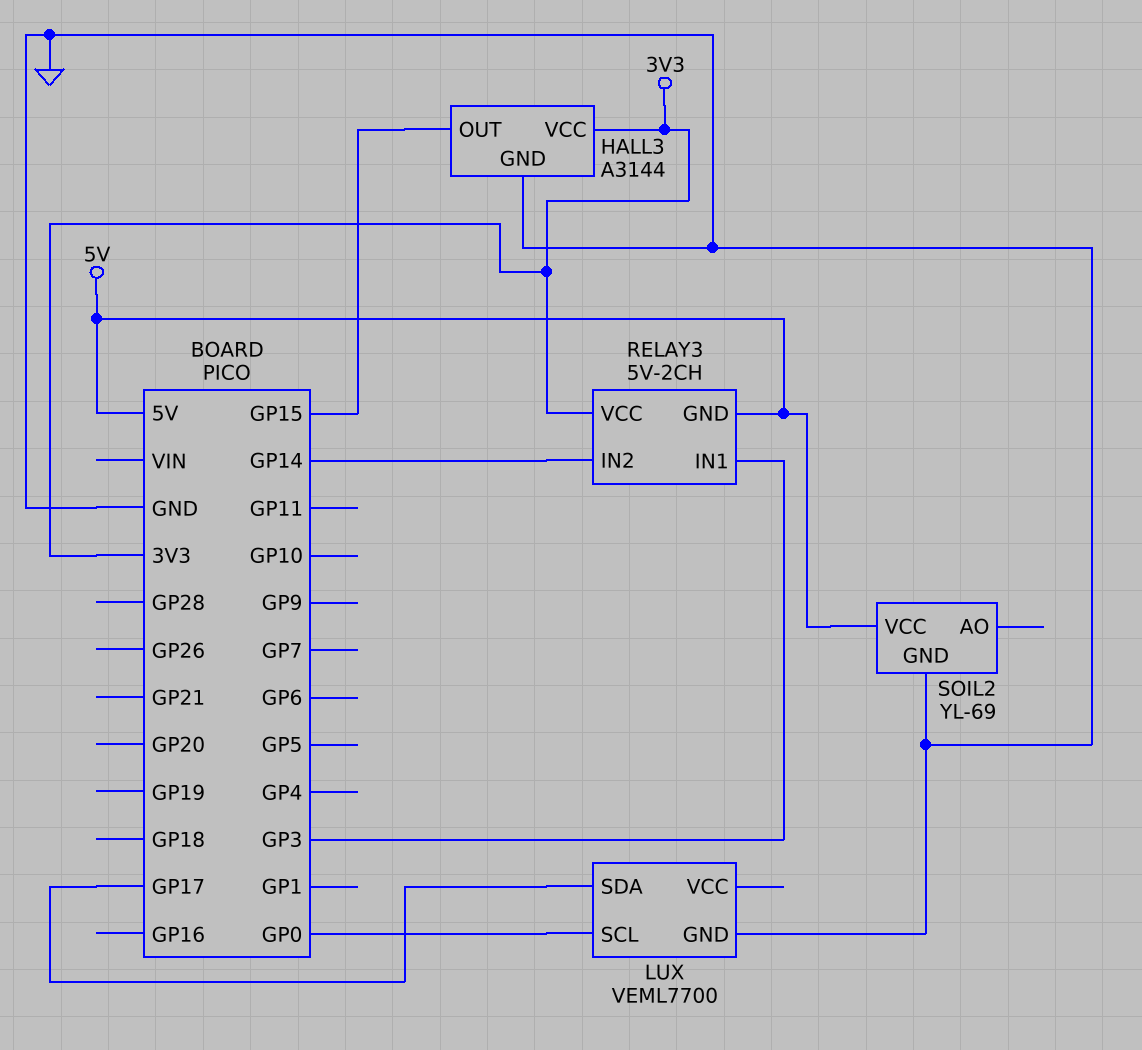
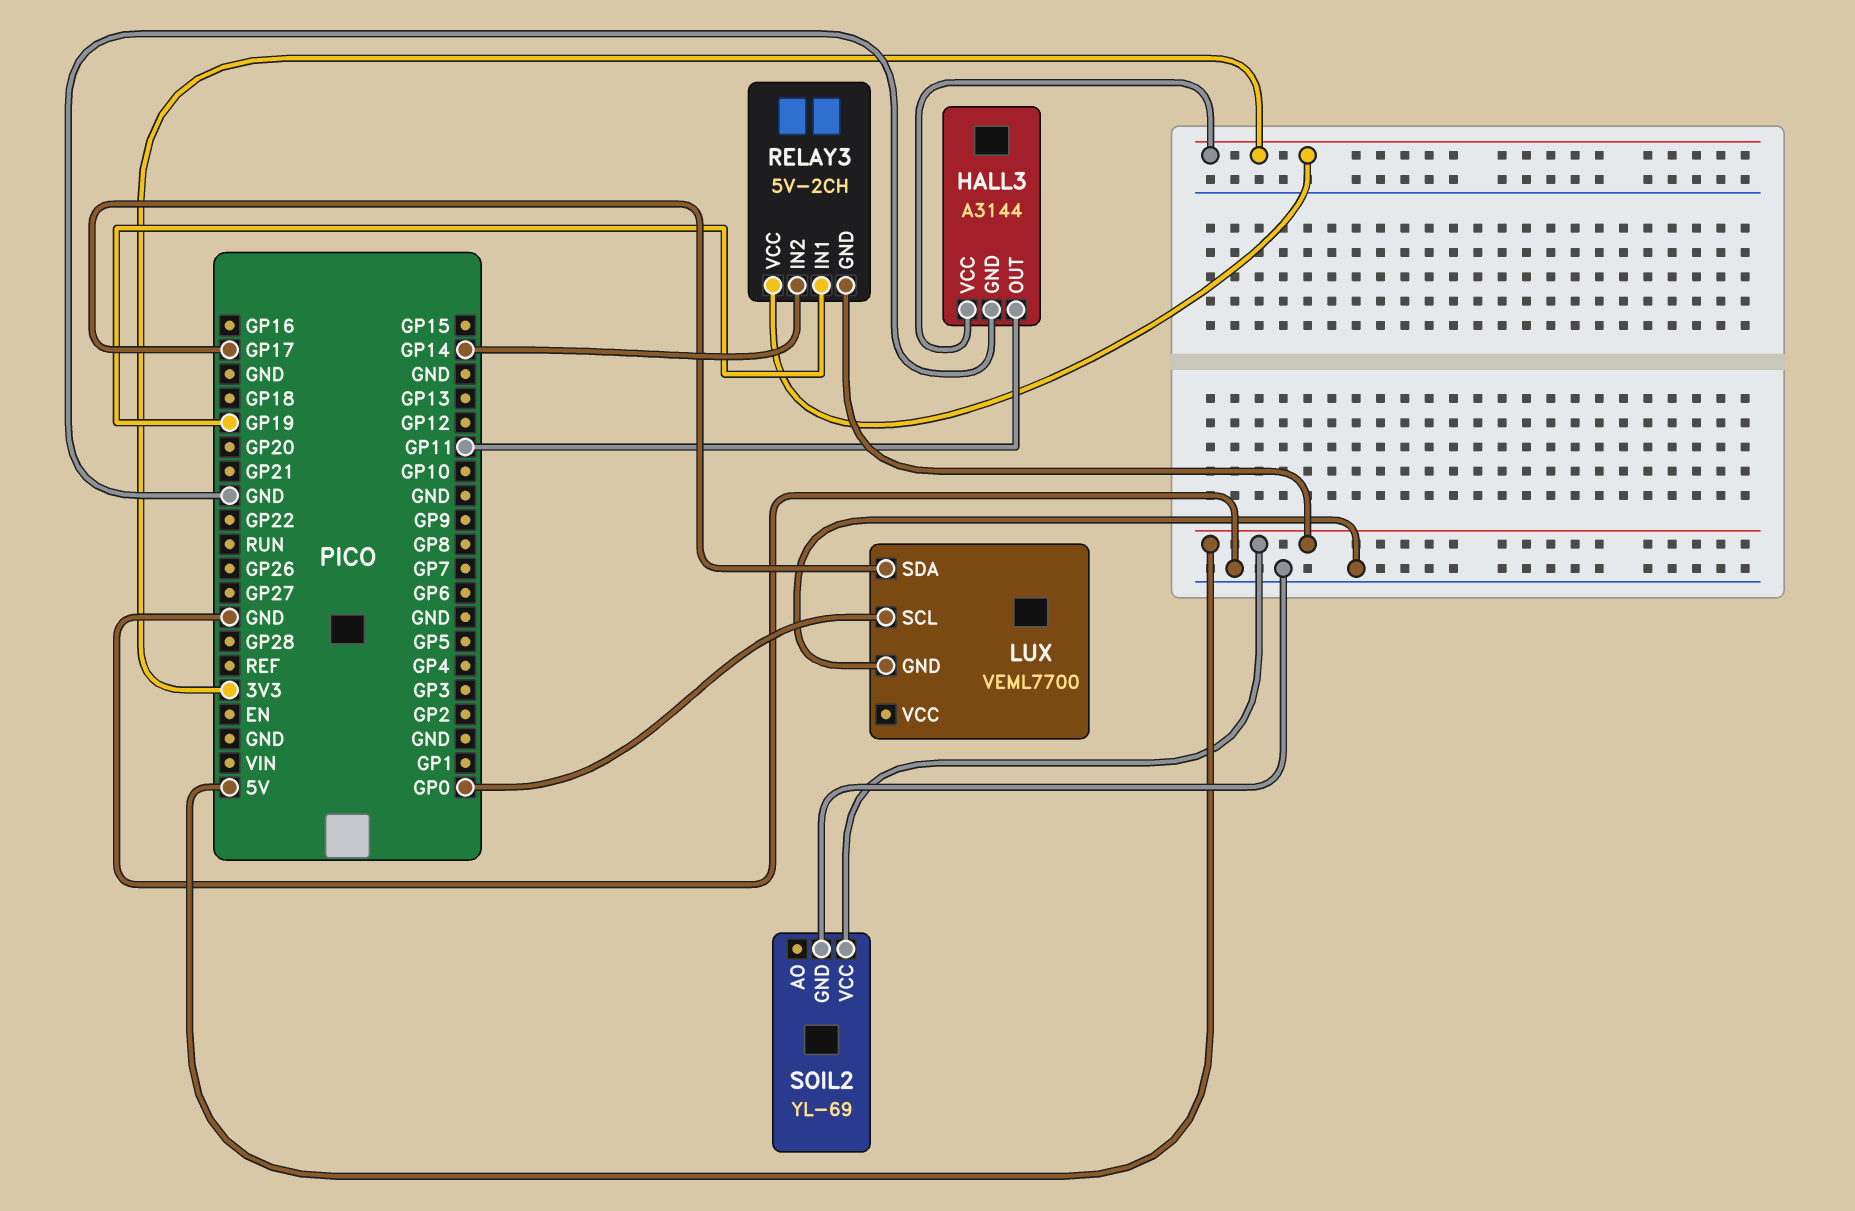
HALL3 pin OUT: GP15 -> GP11
RELAY3 pin IN1: GP3 -> GP19

